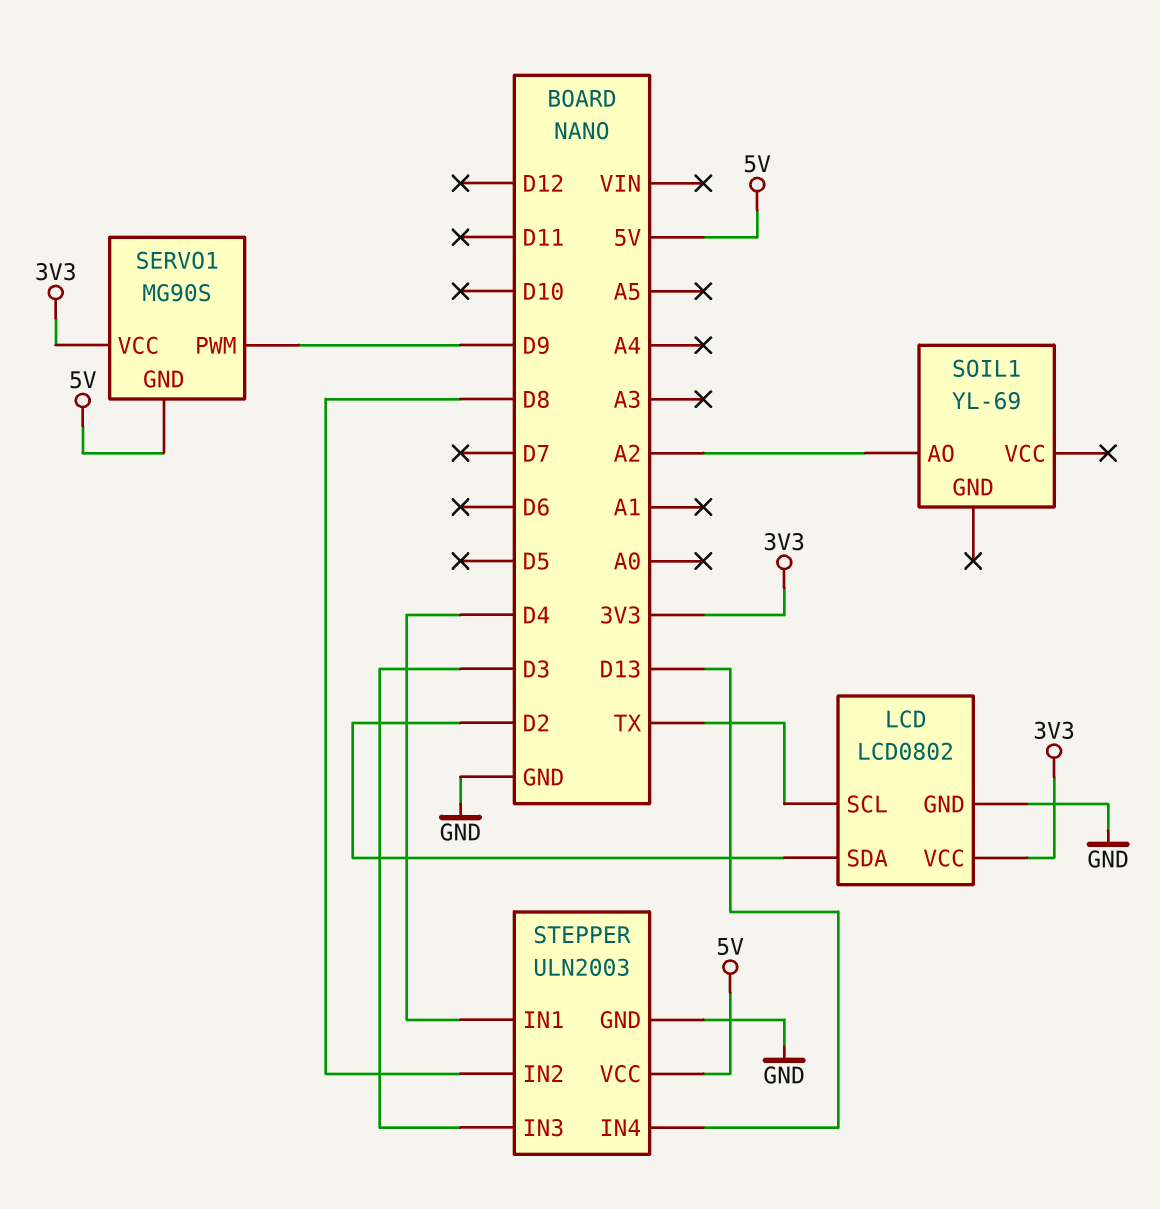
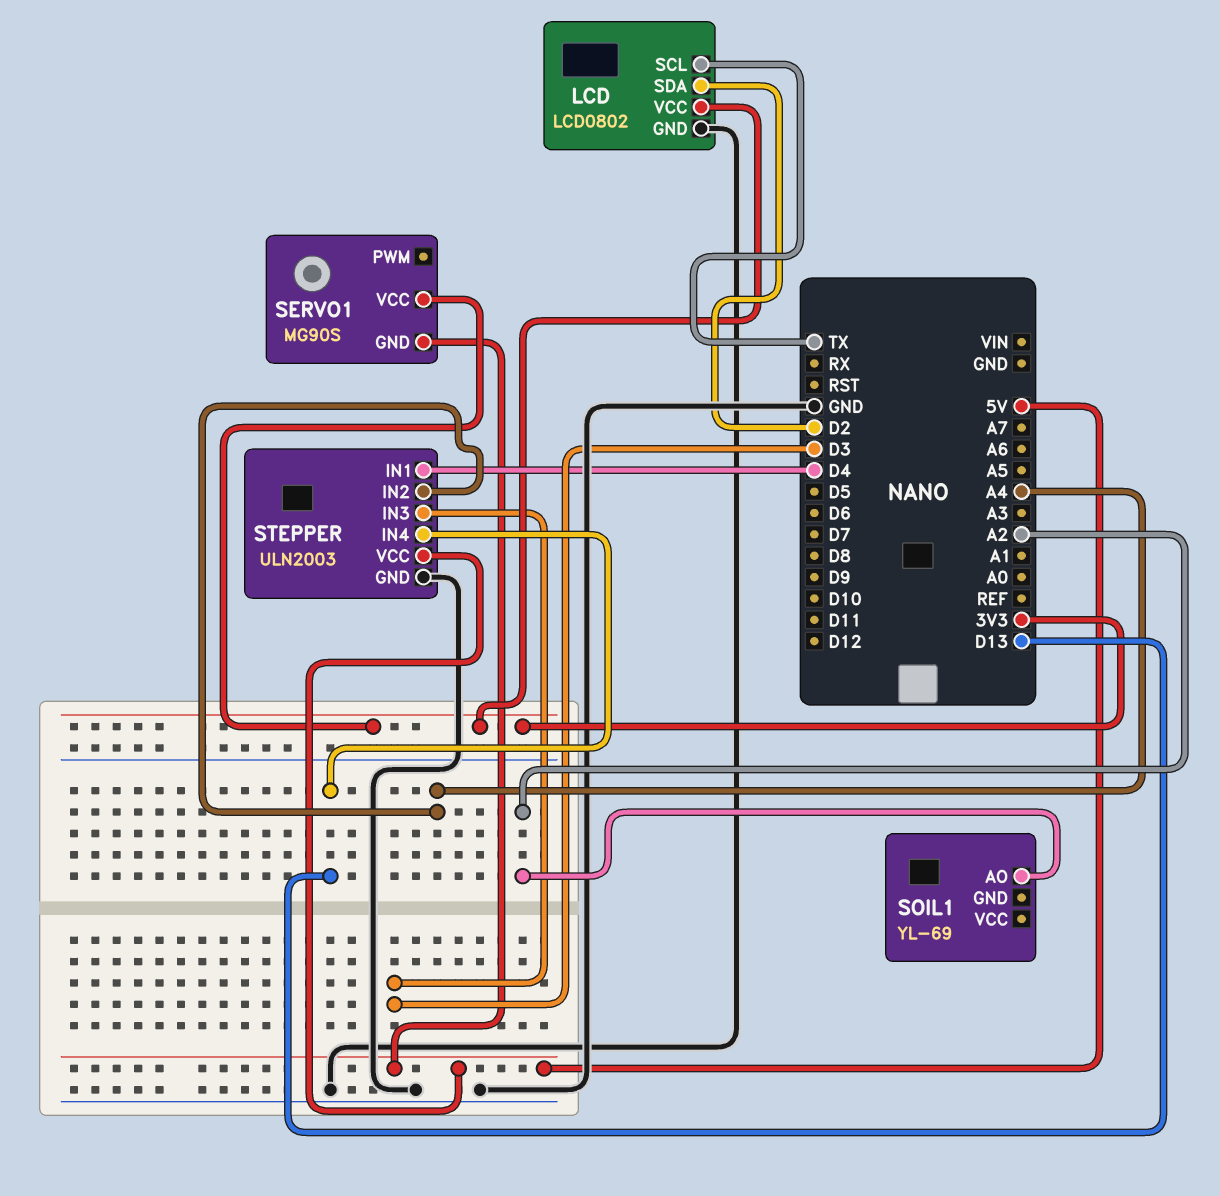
SERVO1 pin PWM: D9 -> none
STEPPER pin IN2: D8 -> A4

